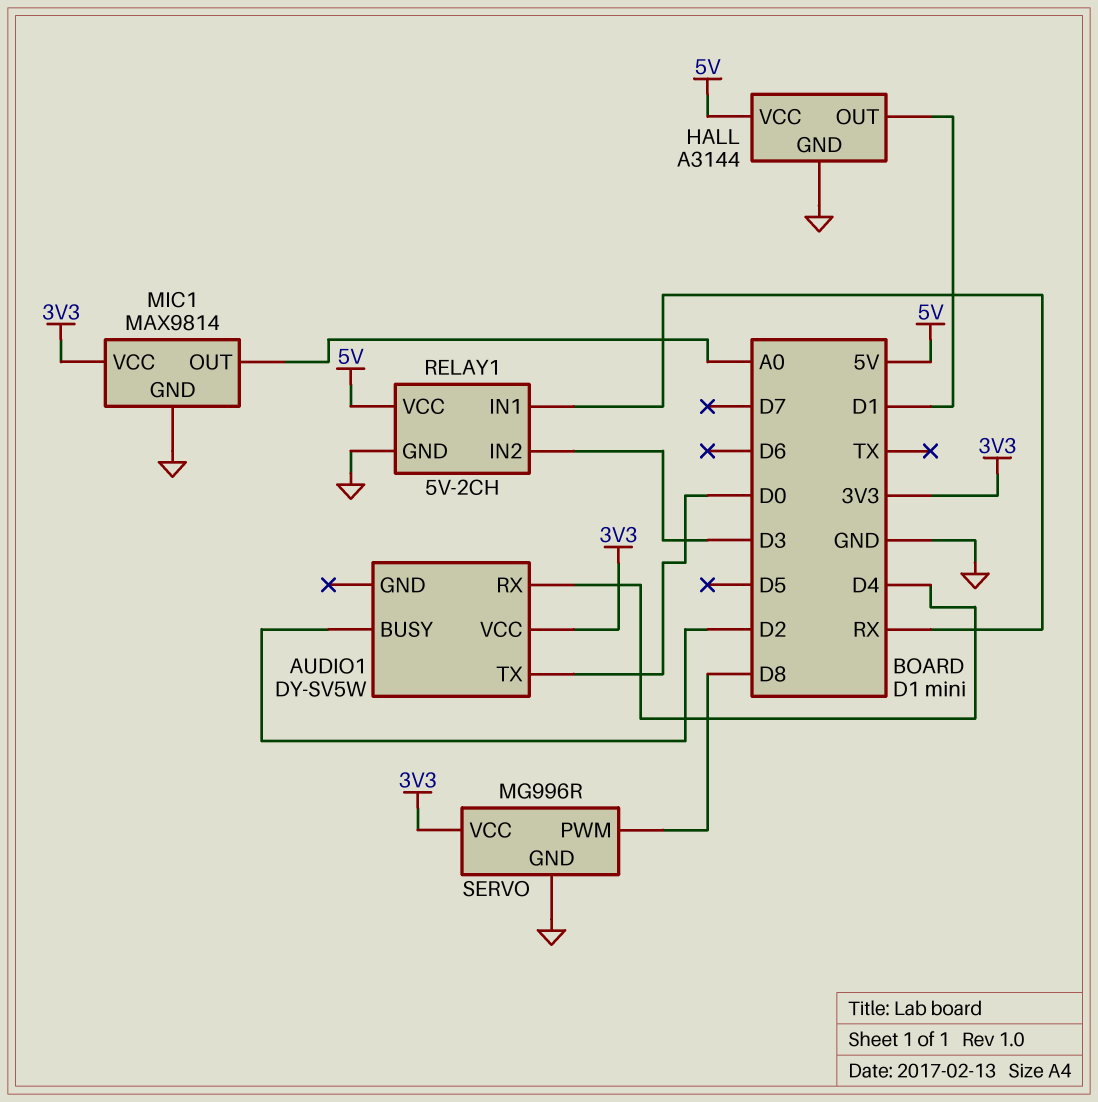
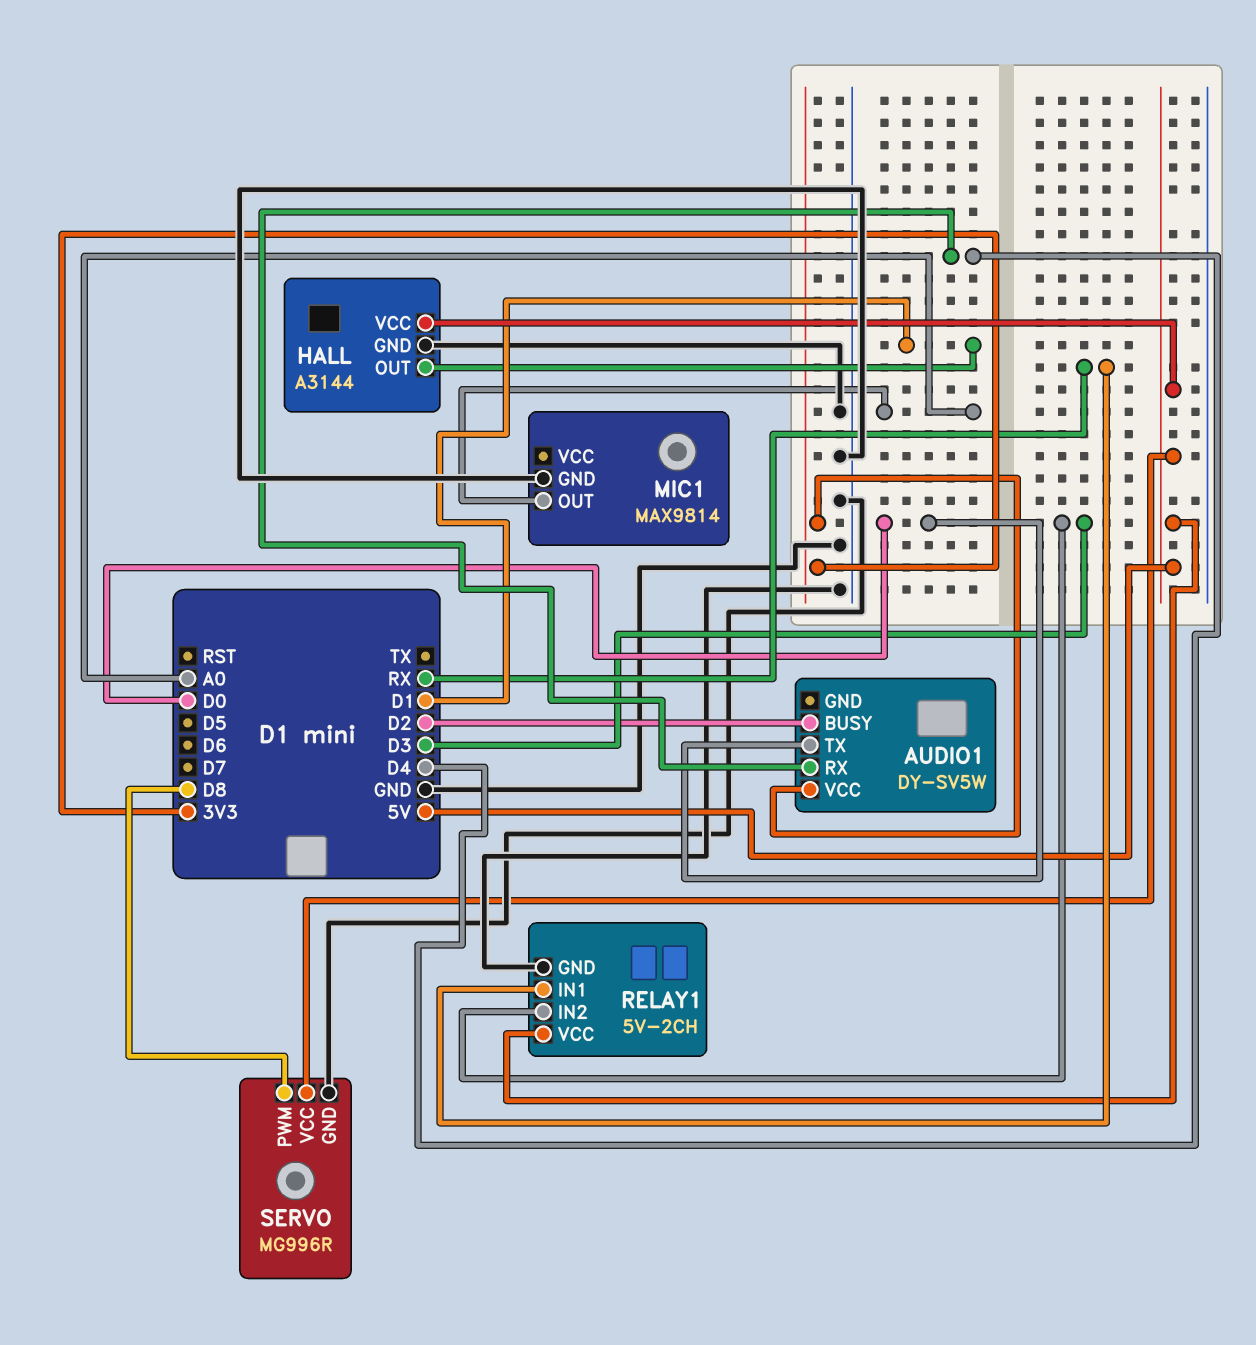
MIC1 pin VCC: 3V3 -> none
SERVO pin VCC: 3V3 -> 5V

